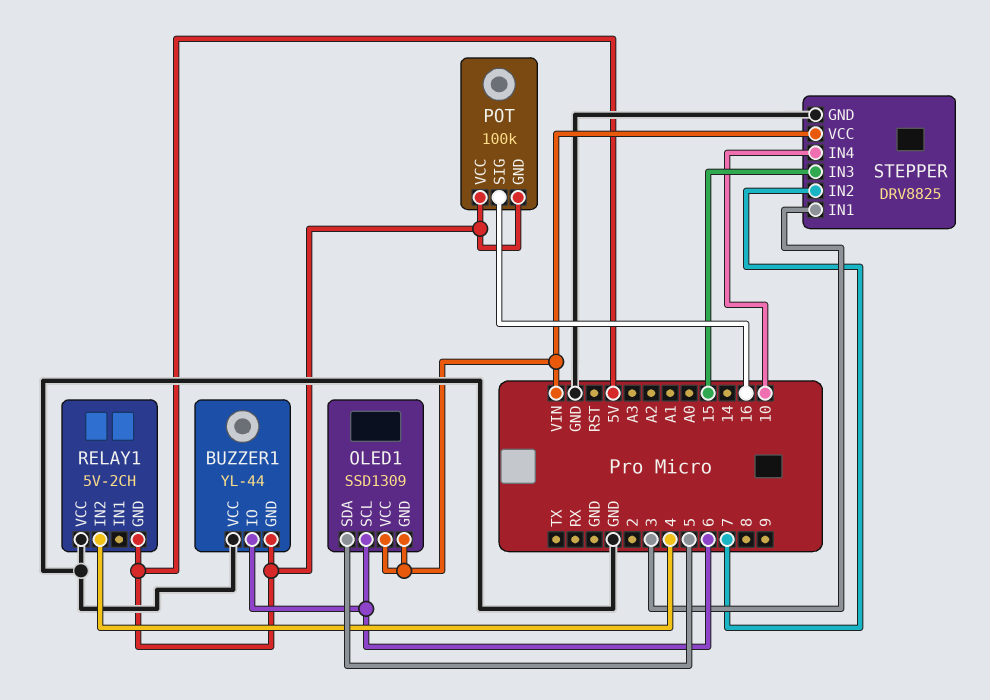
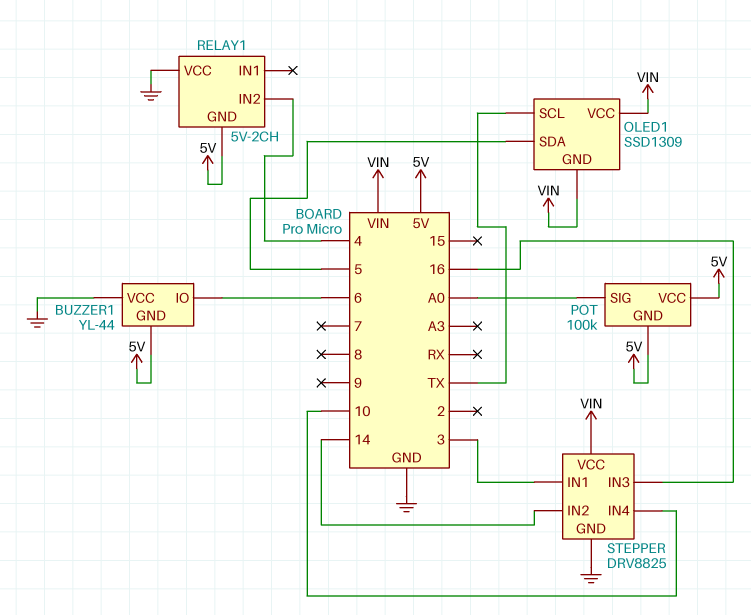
OLED1 pin SCL: 6 -> TX
POT pin SIG: 16 -> A0
STEPPER pin IN2: 7 -> 14
STEPPER pin IN3: 15 -> 16

